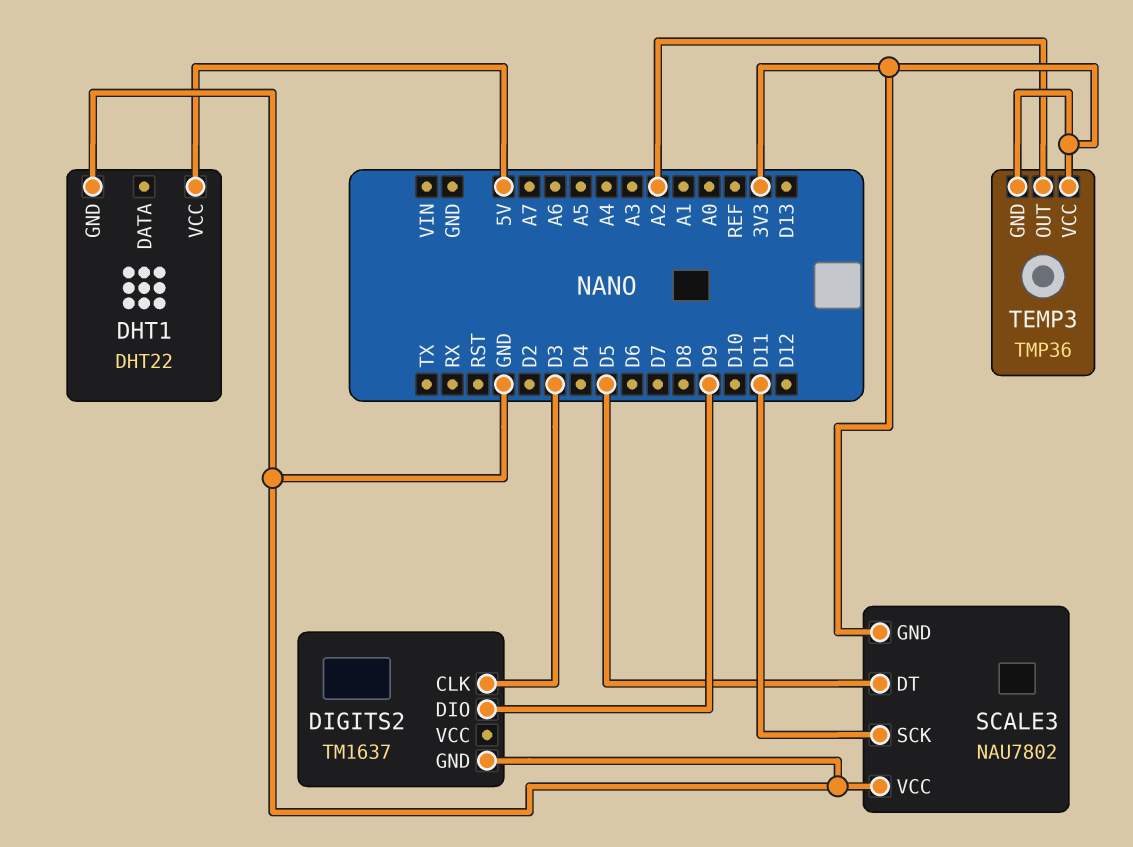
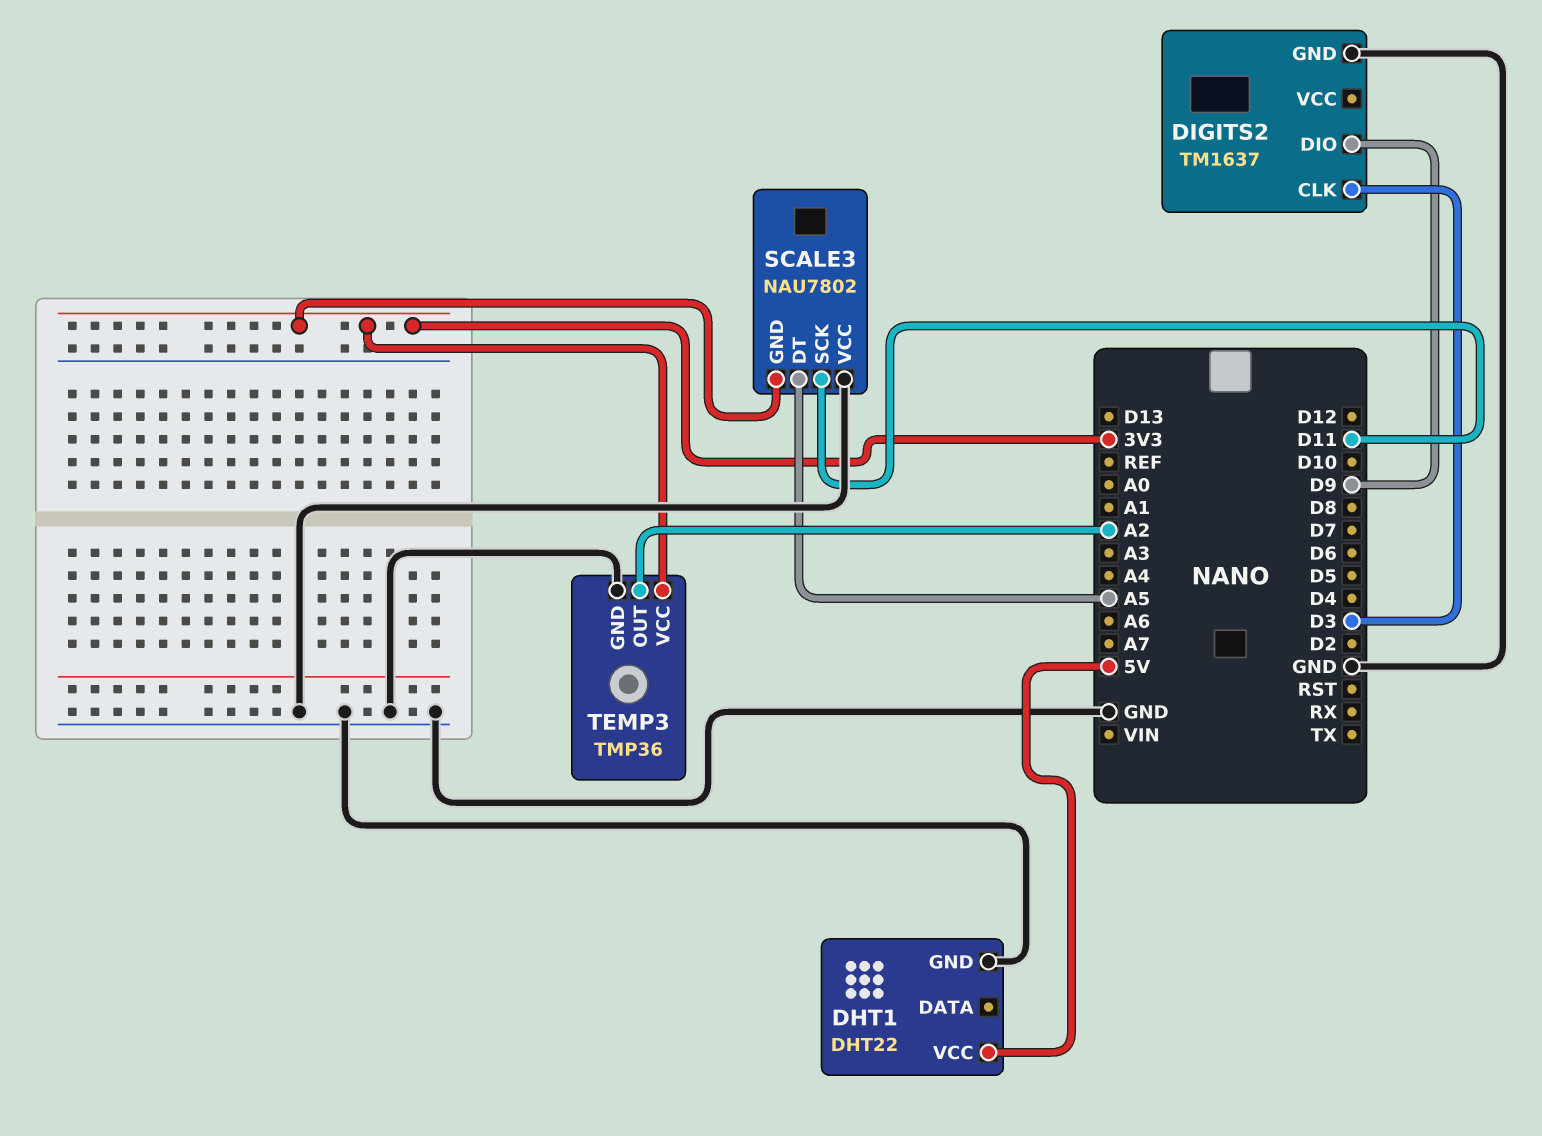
SCALE3 pin DT: D5 -> A5
TEMP3 pin GND: 3V3 -> GND

